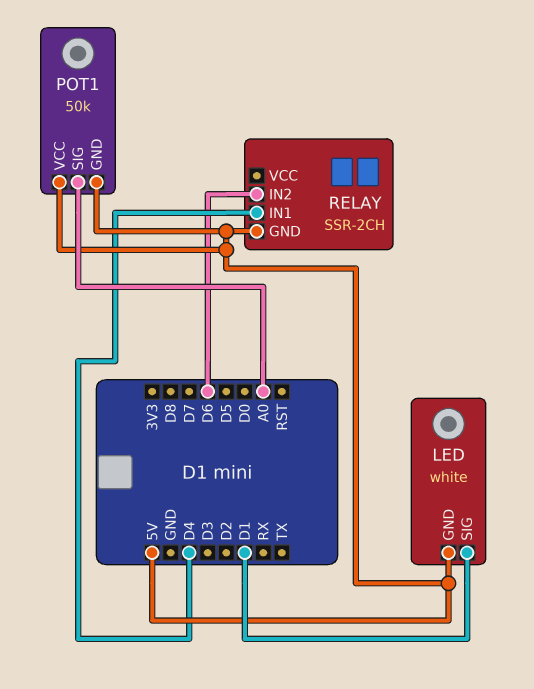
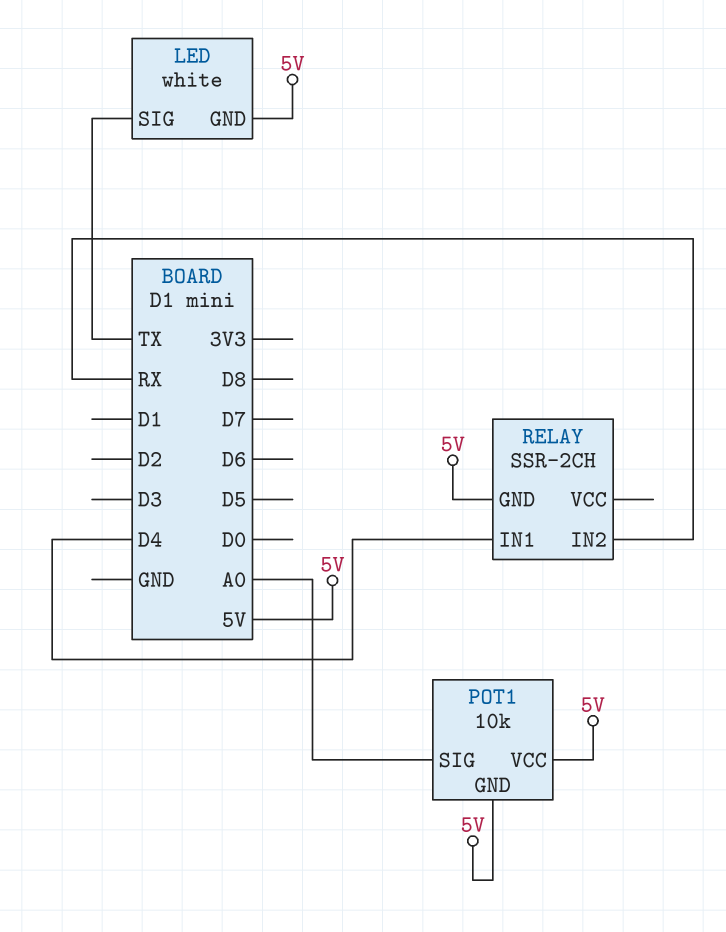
LED pin SIG: D1 -> TX
POT1: 50k -> 10k
RELAY pin IN2: D6 -> RX

